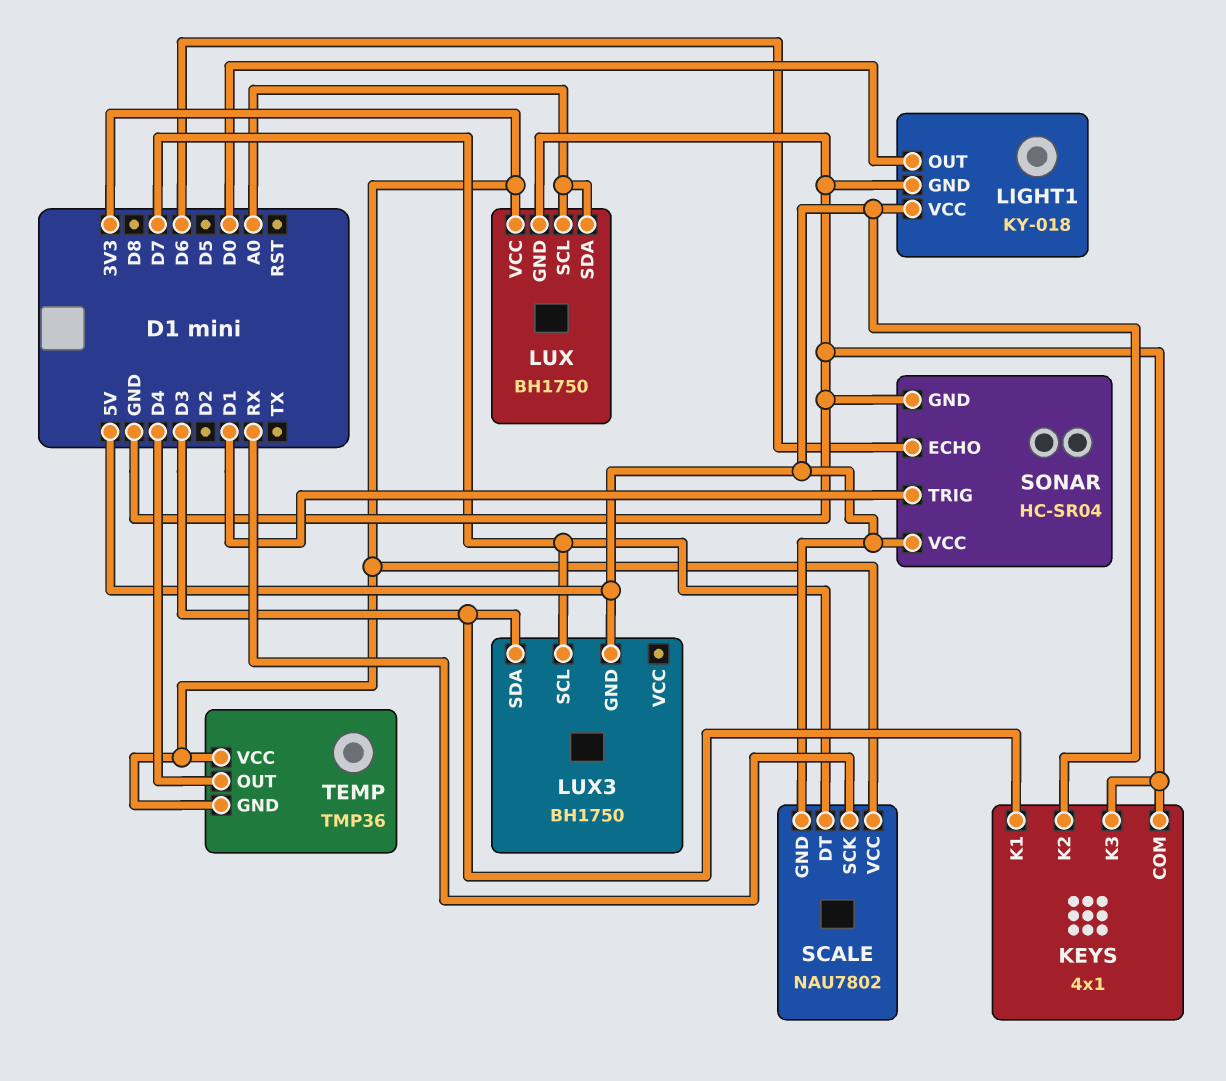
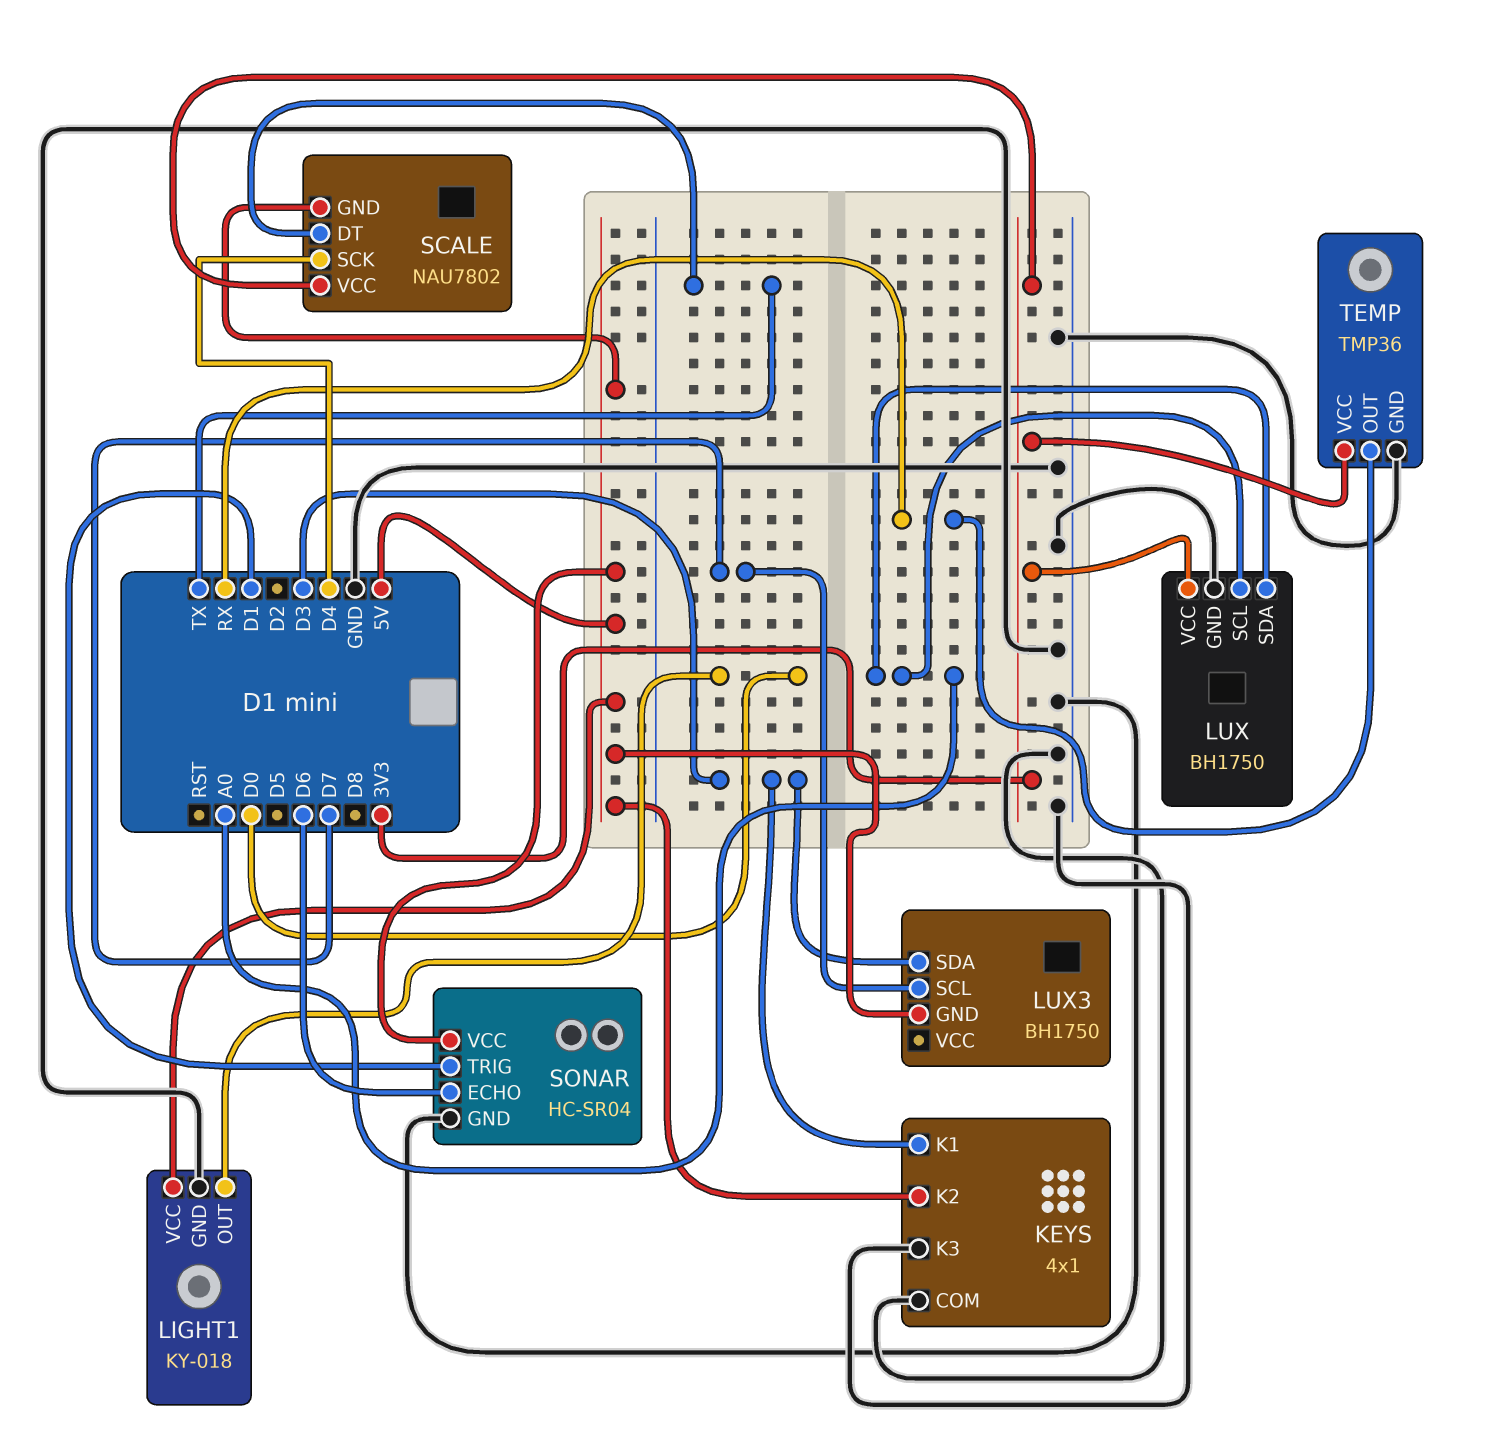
SCALE pin DT: D7 -> TX
SCALE pin SCK: RX -> D4
TEMP pin GND: 3V3 -> GND
TEMP pin OUT: D4 -> RX

